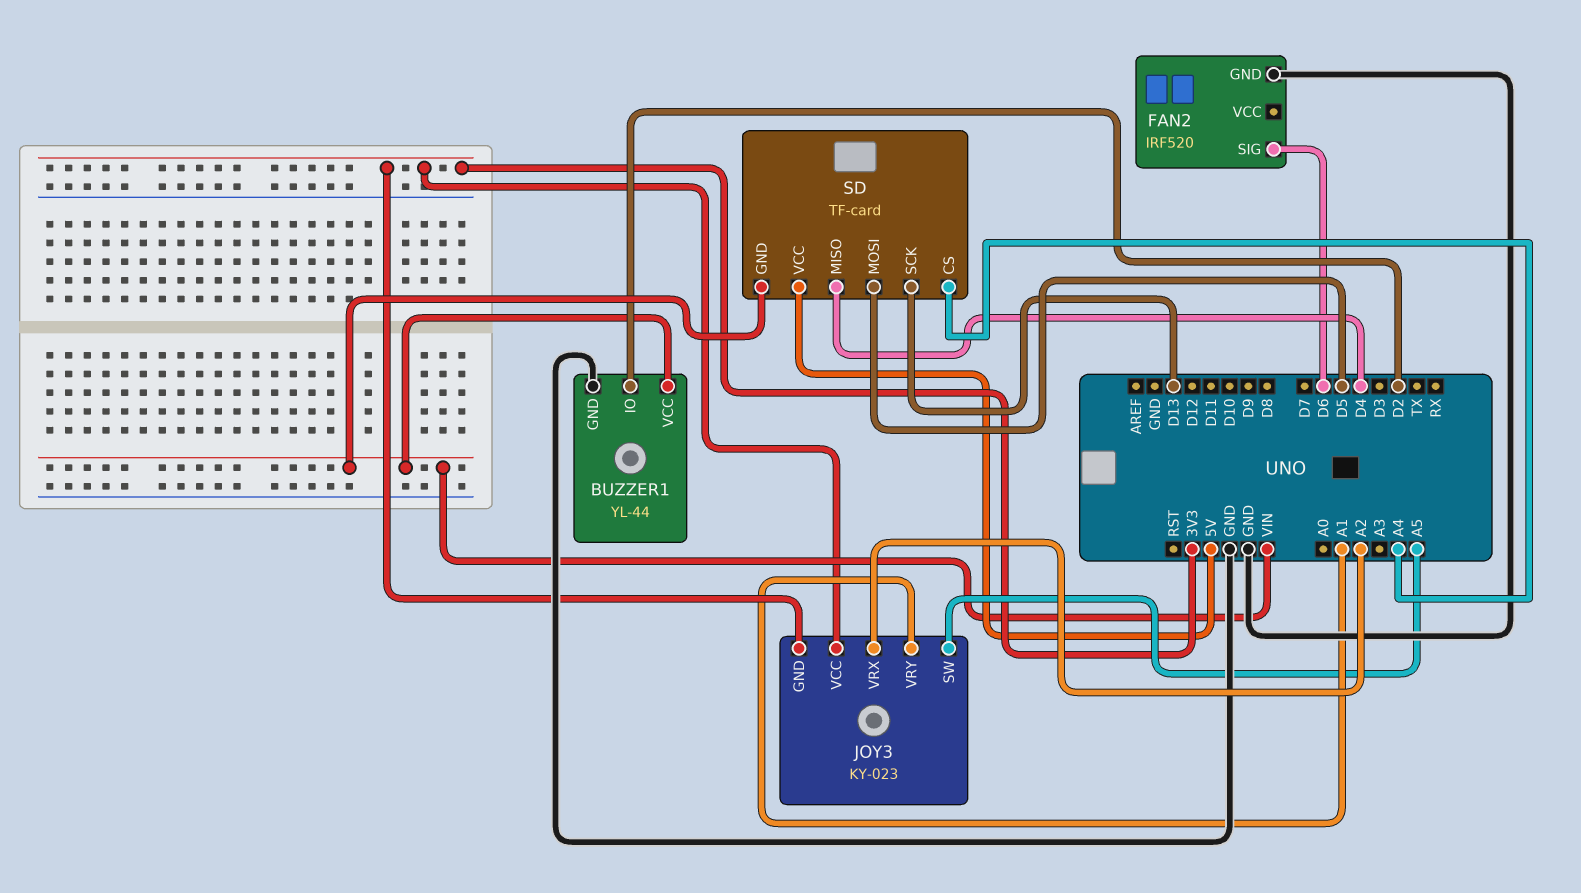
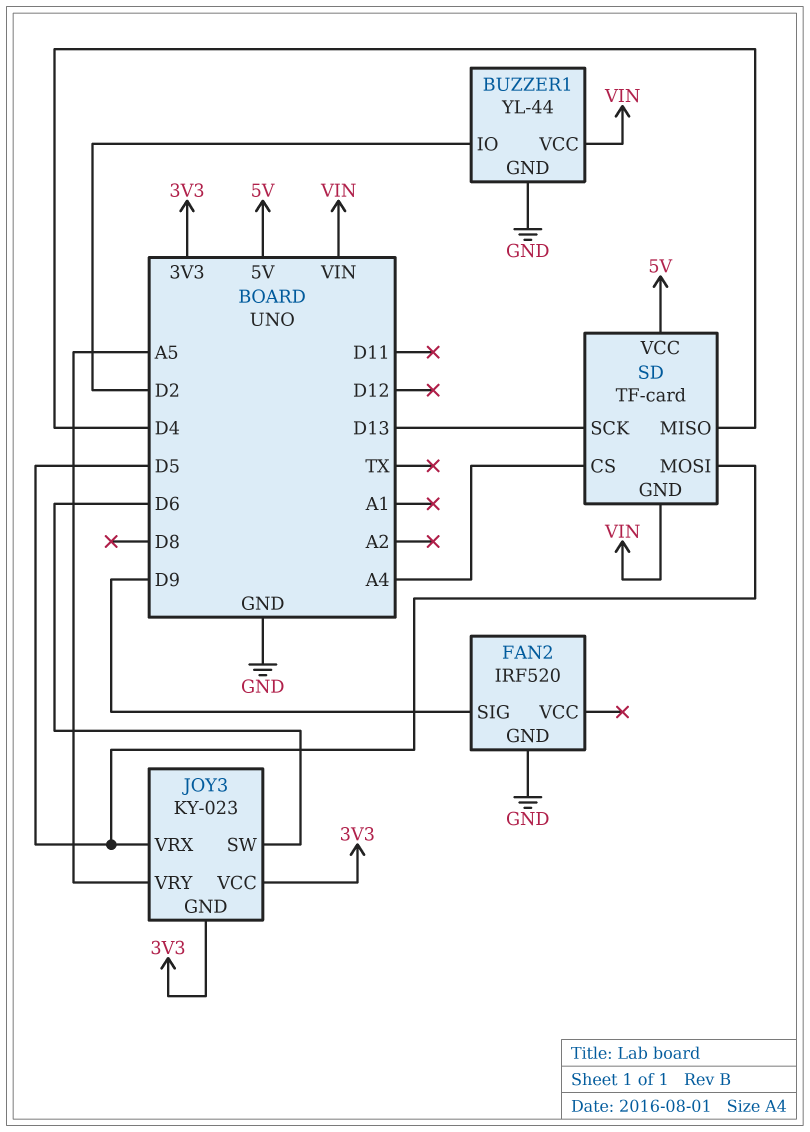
FAN2 pin SIG: D6 -> D9
JOY3 pin SW: A5 -> D6
JOY3 pin VRX: A2 -> D5
JOY3 pin VRY: A1 -> A5

